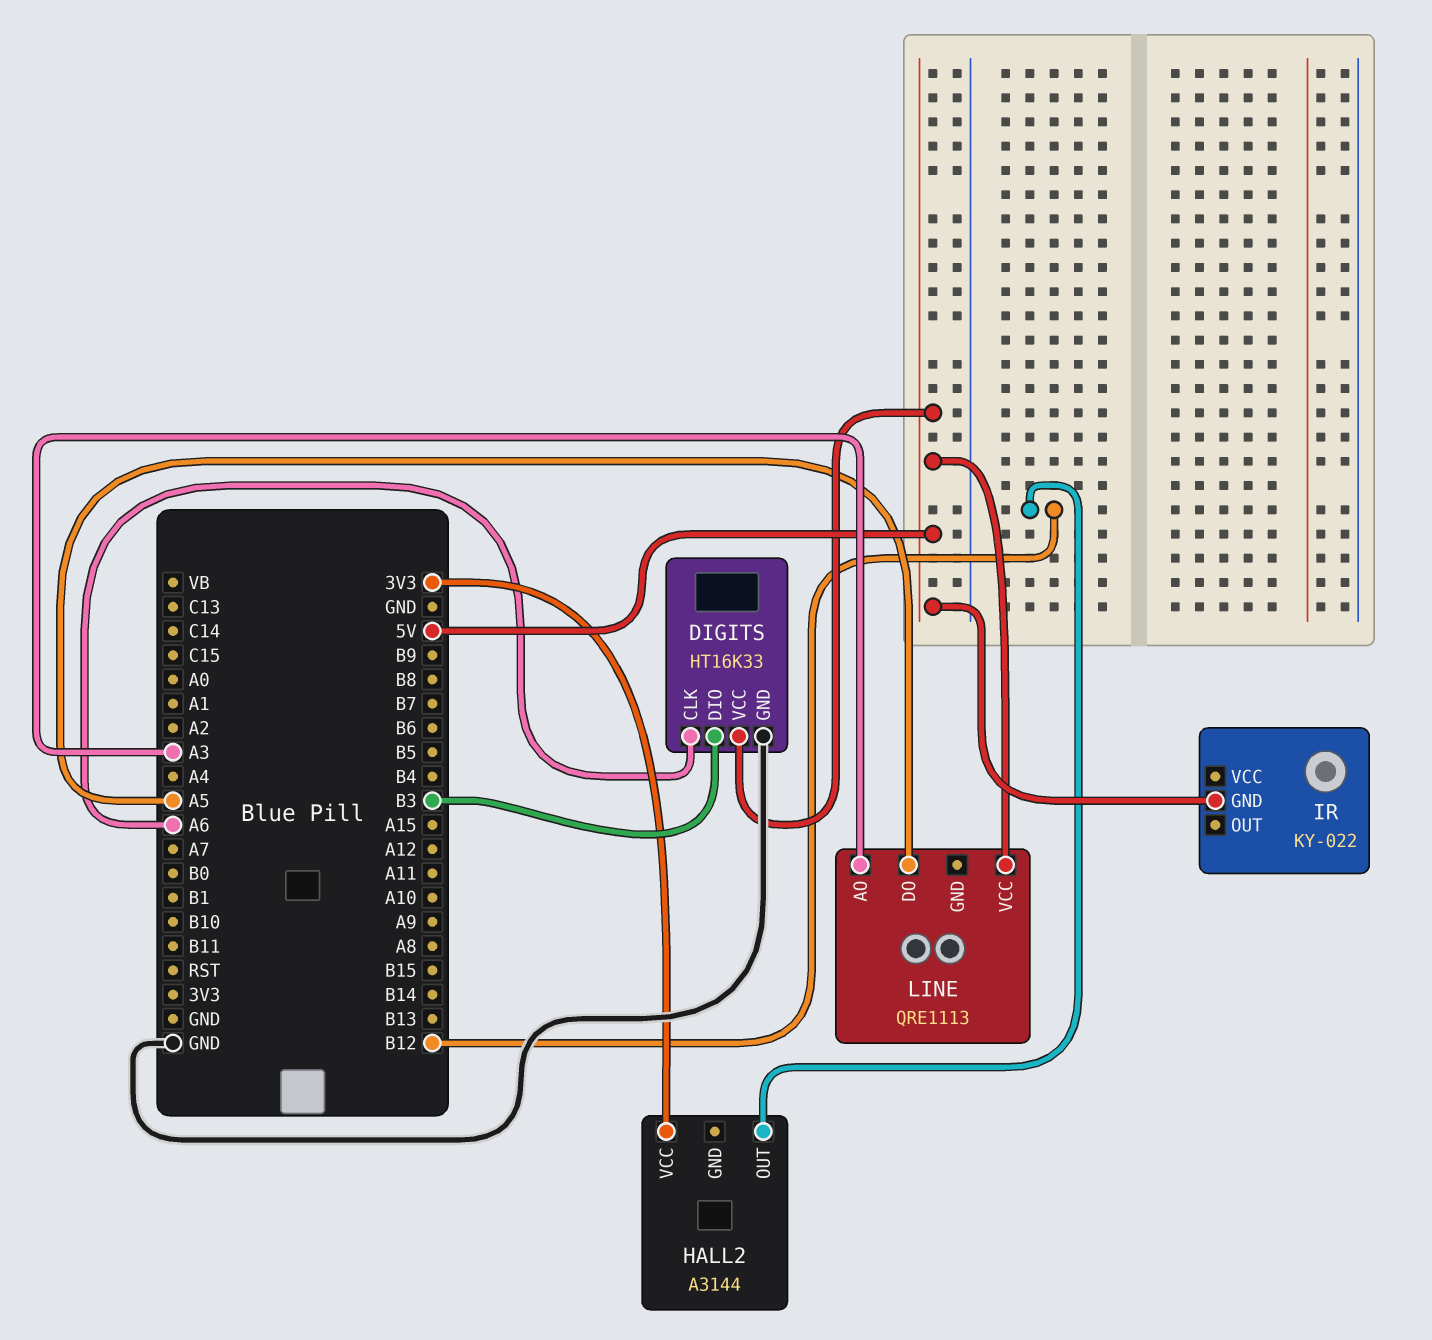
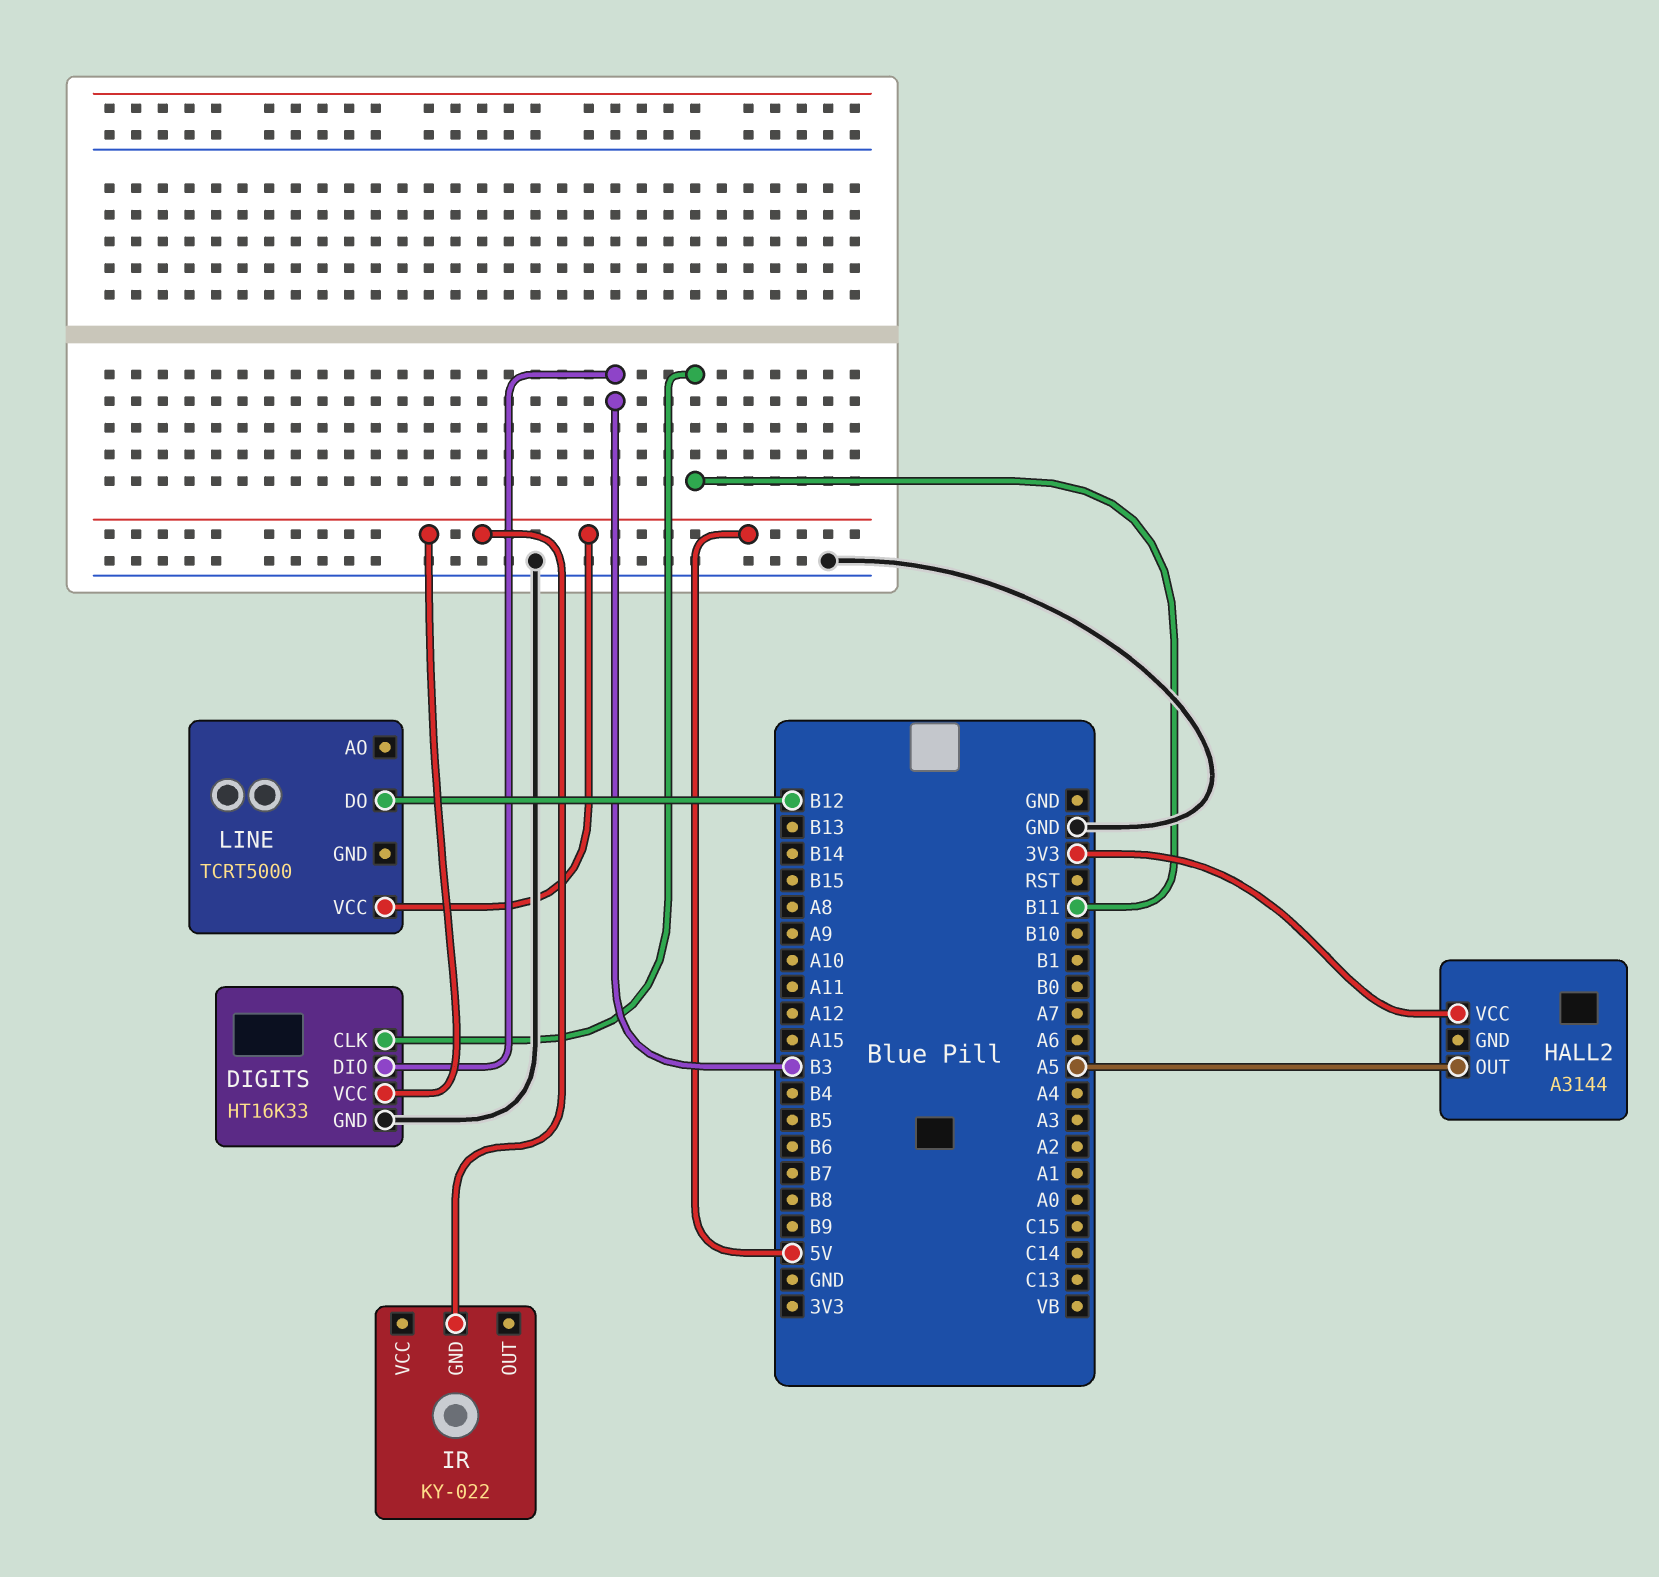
DIGITS pin CLK: A6 -> B11
HALL2 pin OUT: B12 -> A5
LINE: QRE1113 -> TCRT5000
LINE pin AO: A3 -> none
LINE pin DO: A5 -> B12

